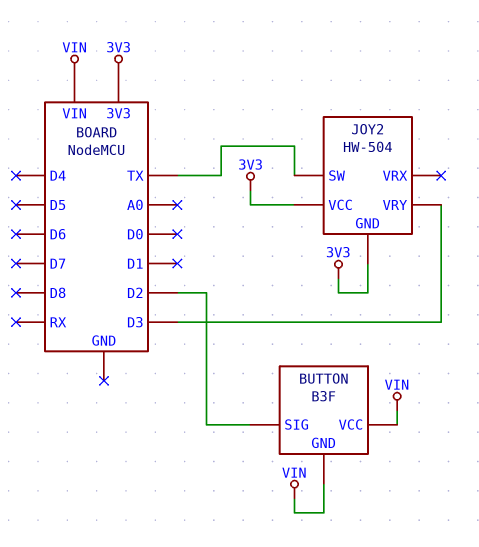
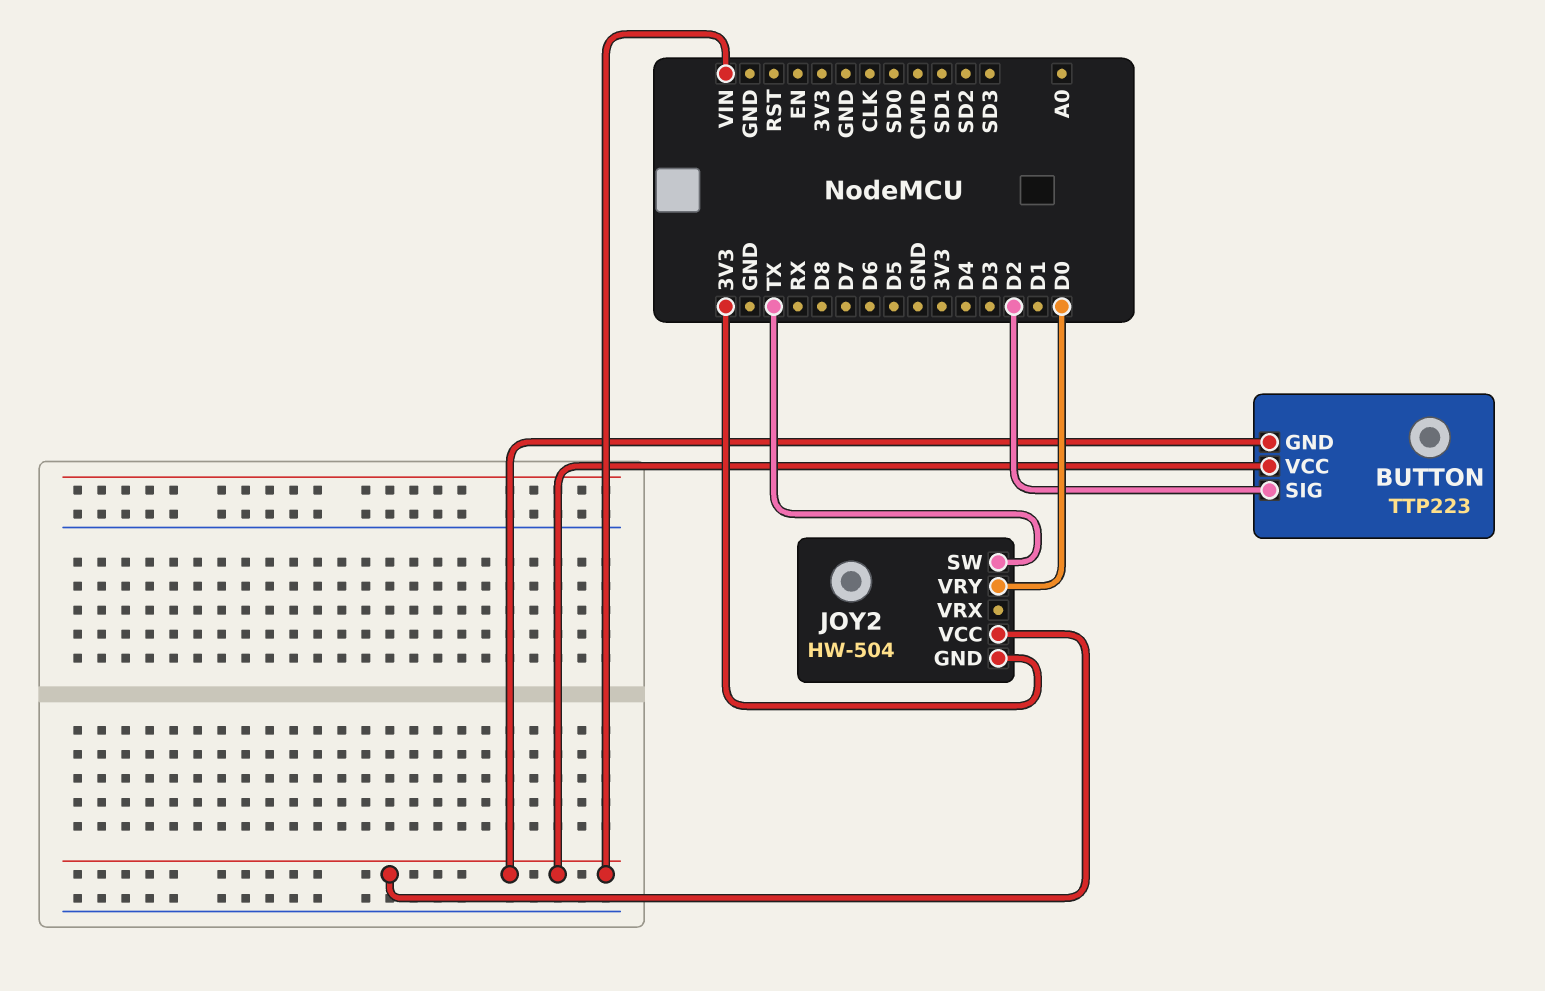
BUTTON: B3F -> TTP223
JOY2 pin VCC: 3V3 -> VIN
JOY2 pin VRY: D3 -> D0

